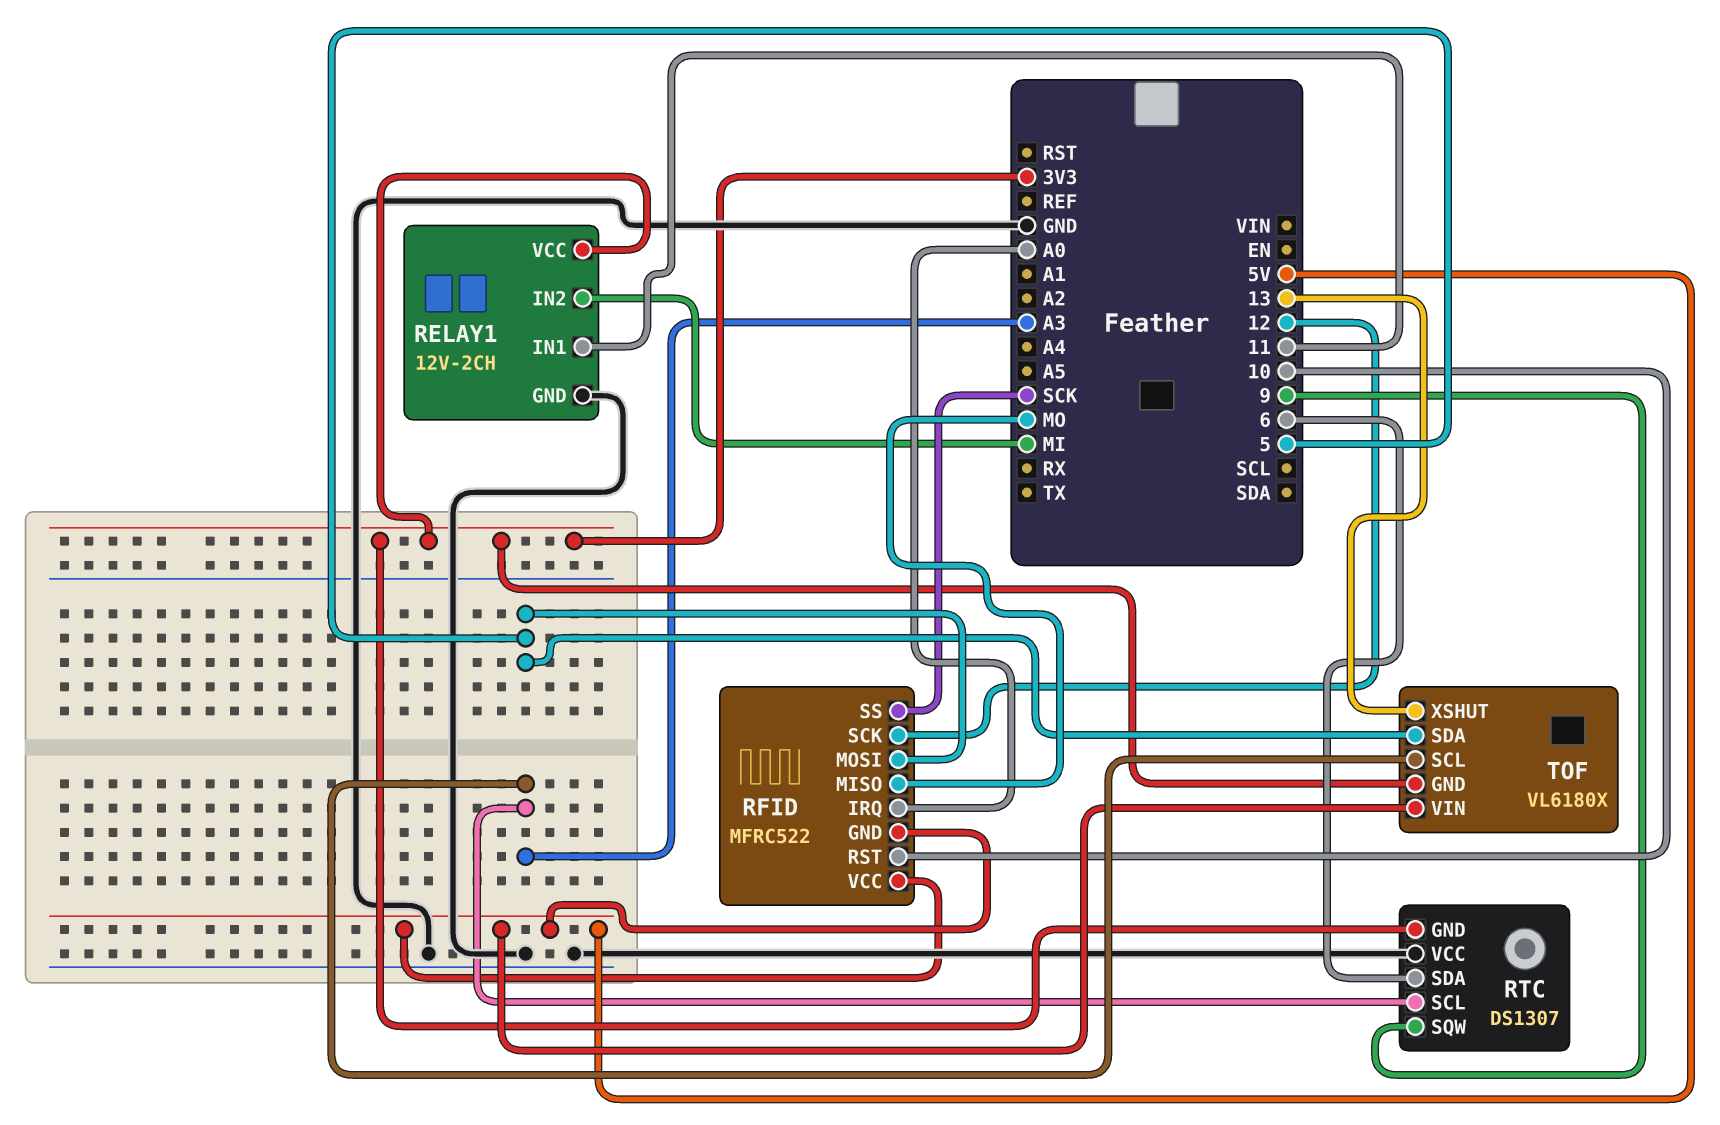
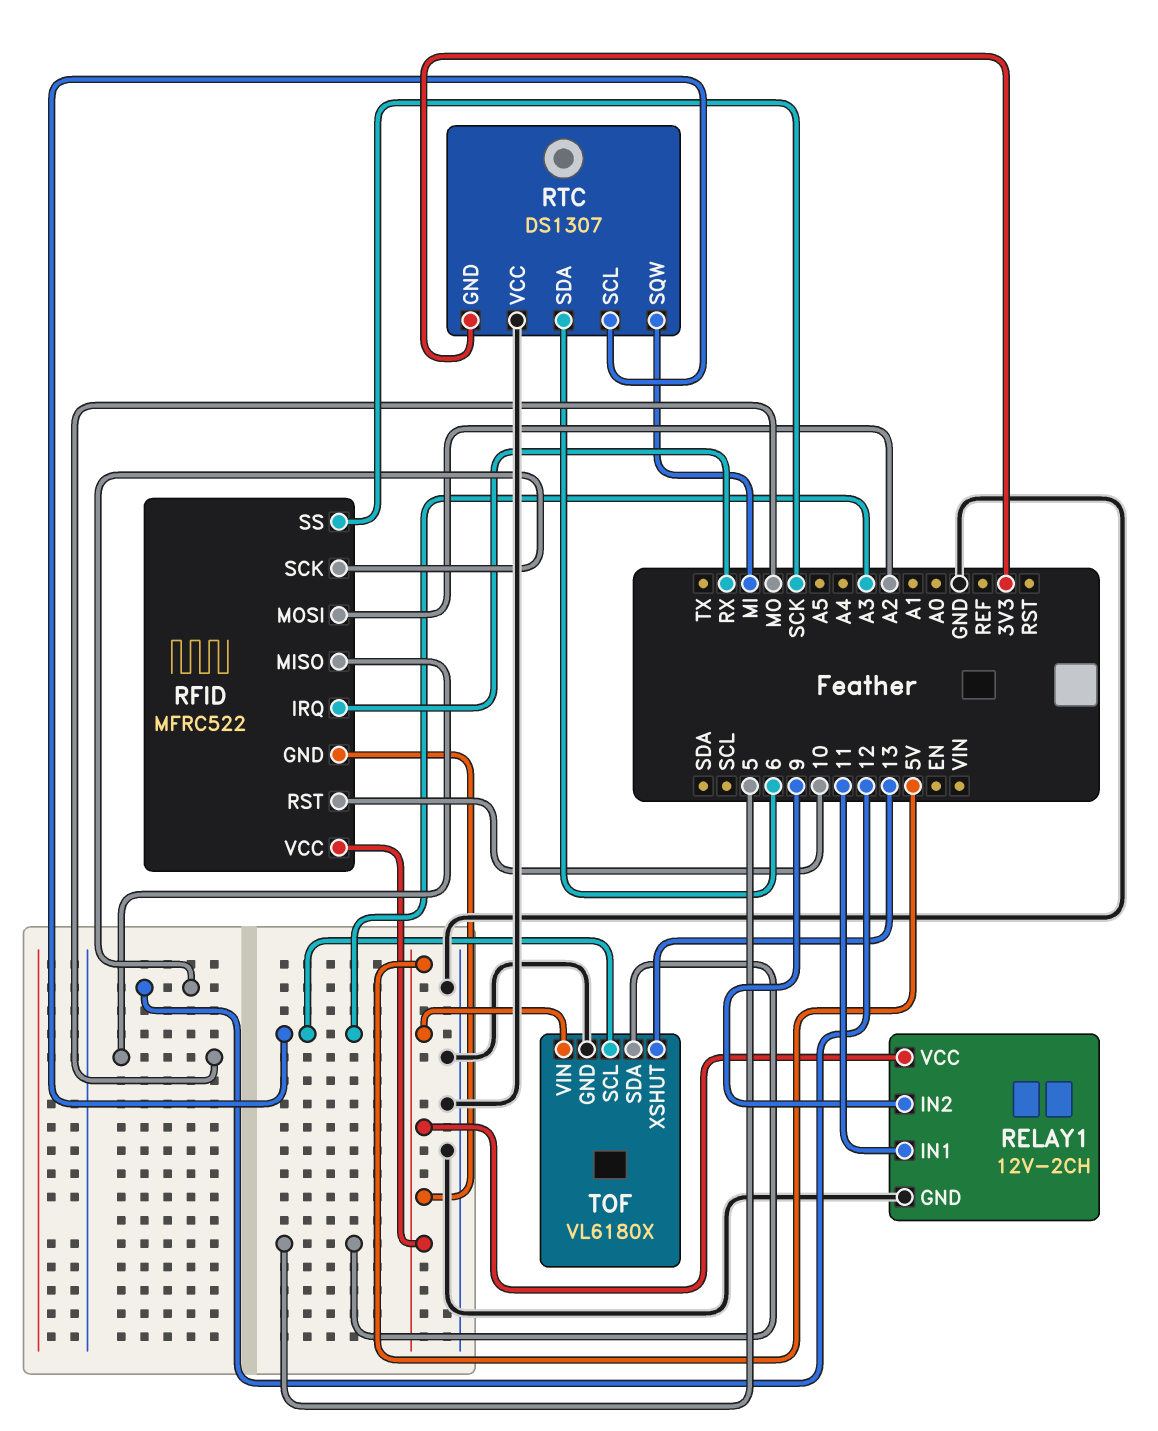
RELAY1 pin IN2: MI -> 9
RELAY1 pin VCC: 3V3 -> 5V
RFID pin IRQ: A0 -> RX
RFID pin MOSI: 5 -> A2
RTC pin SQW: 9 -> MI
TOF pin GND: 3V3 -> GND

